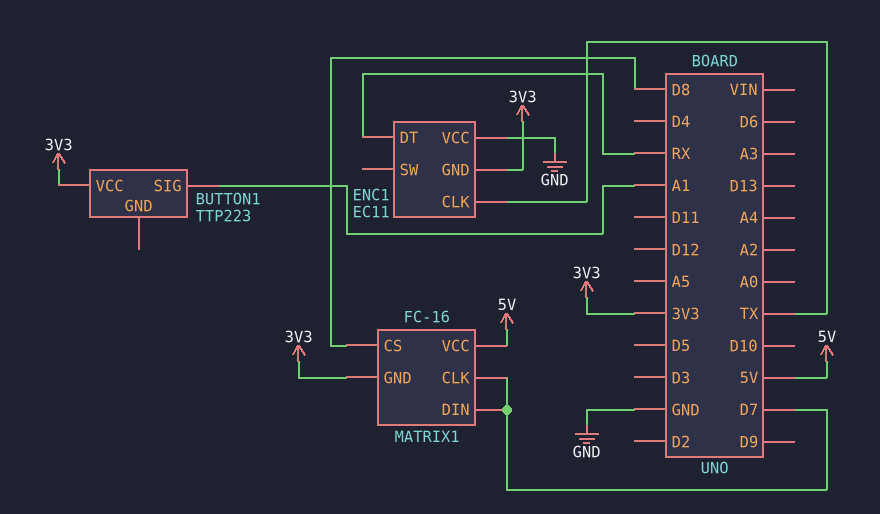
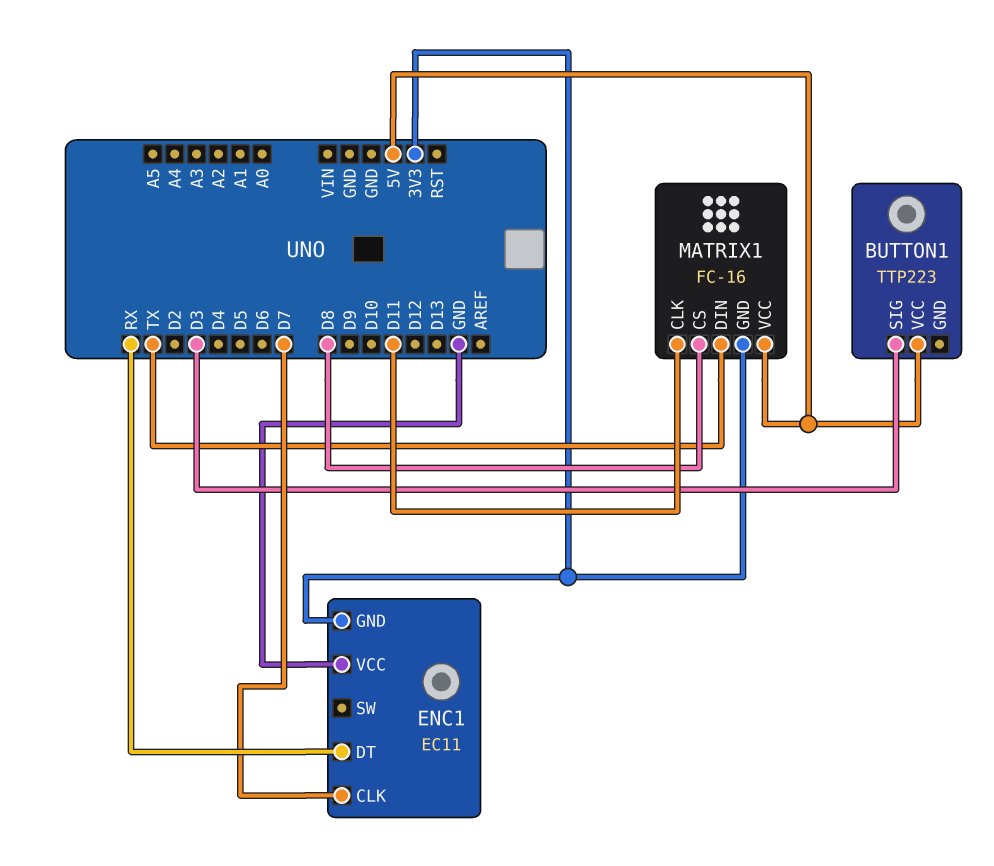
BUTTON1 pin SIG: A1 -> D3
BUTTON1 pin VCC: 3V3 -> 5V
ENC1 pin CLK: TX -> D7
MATRIX1 pin CLK: D7 -> D11
MATRIX1 pin DIN: D7 -> TX

